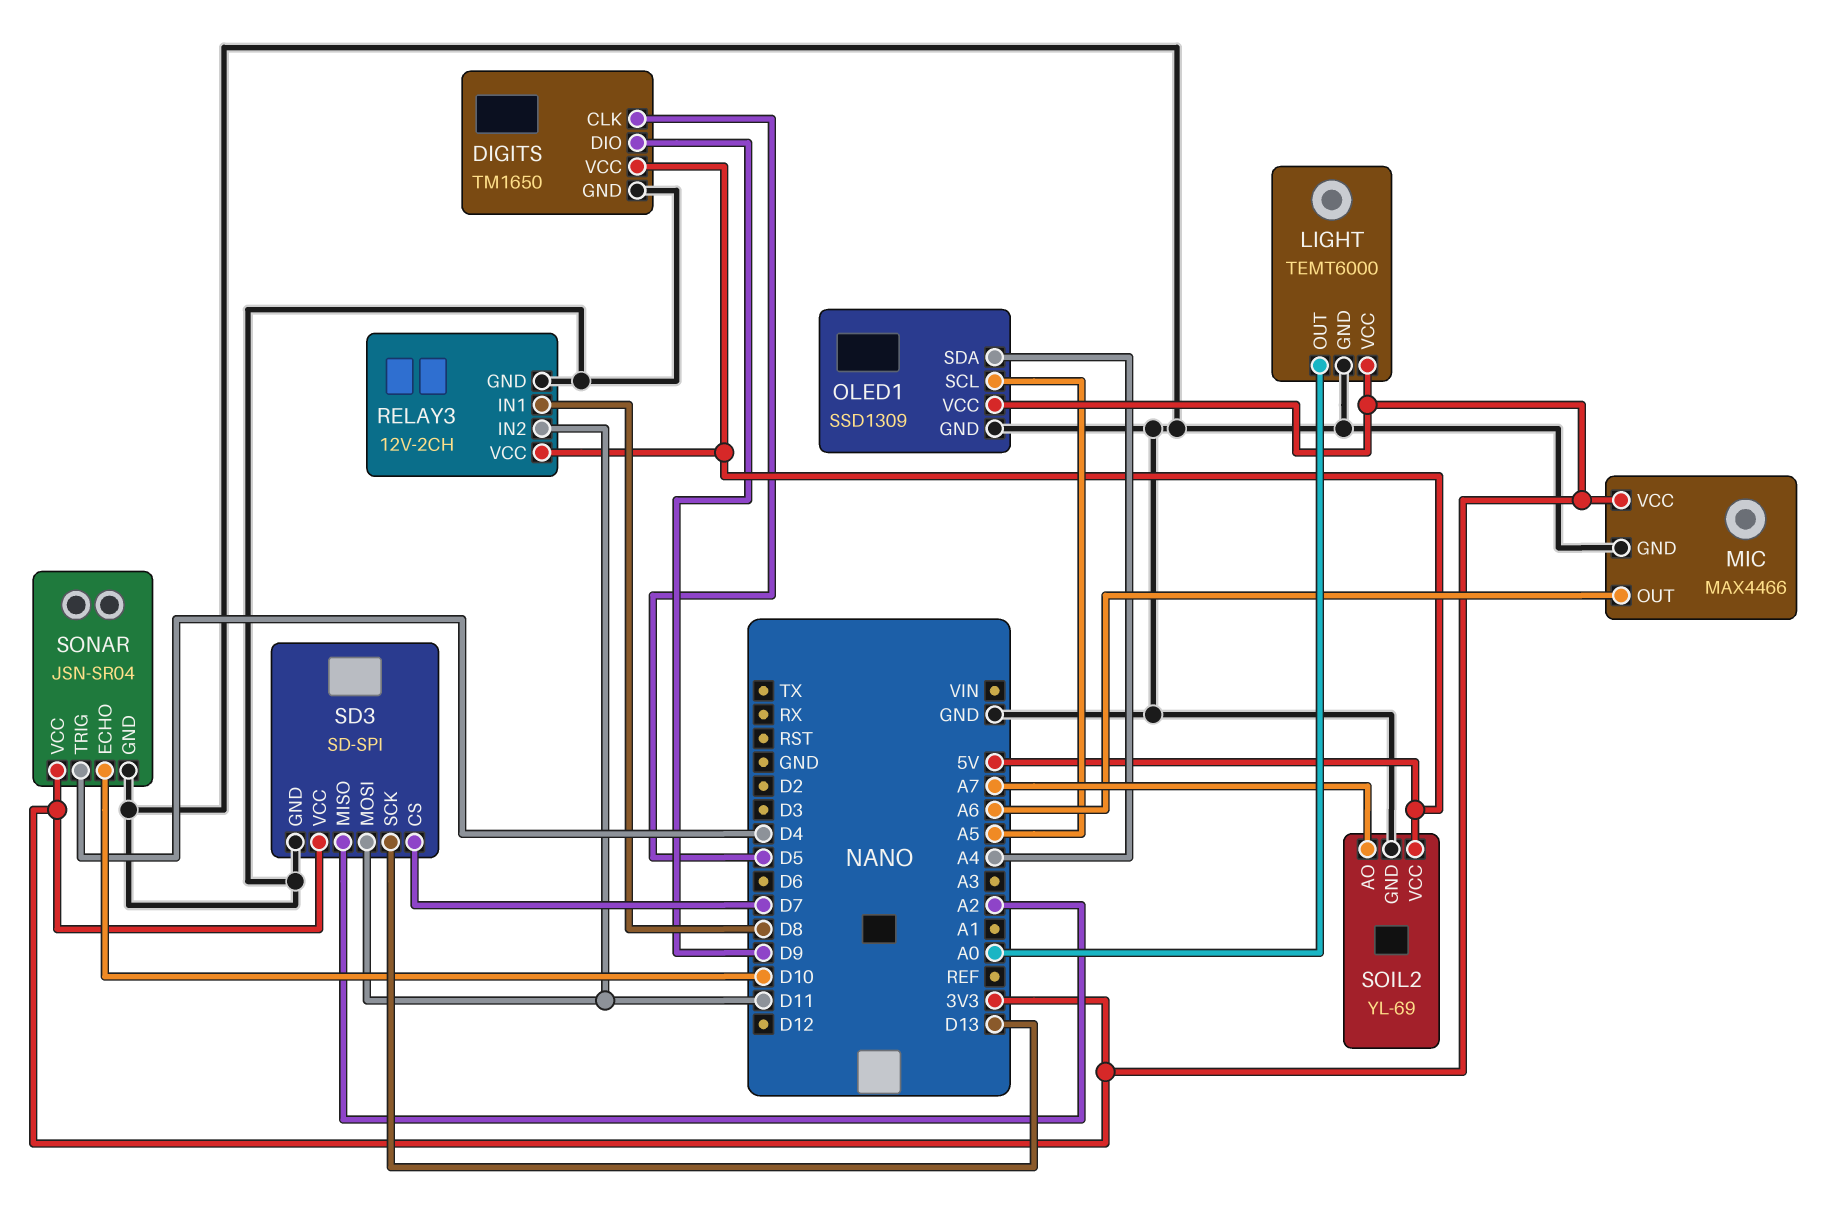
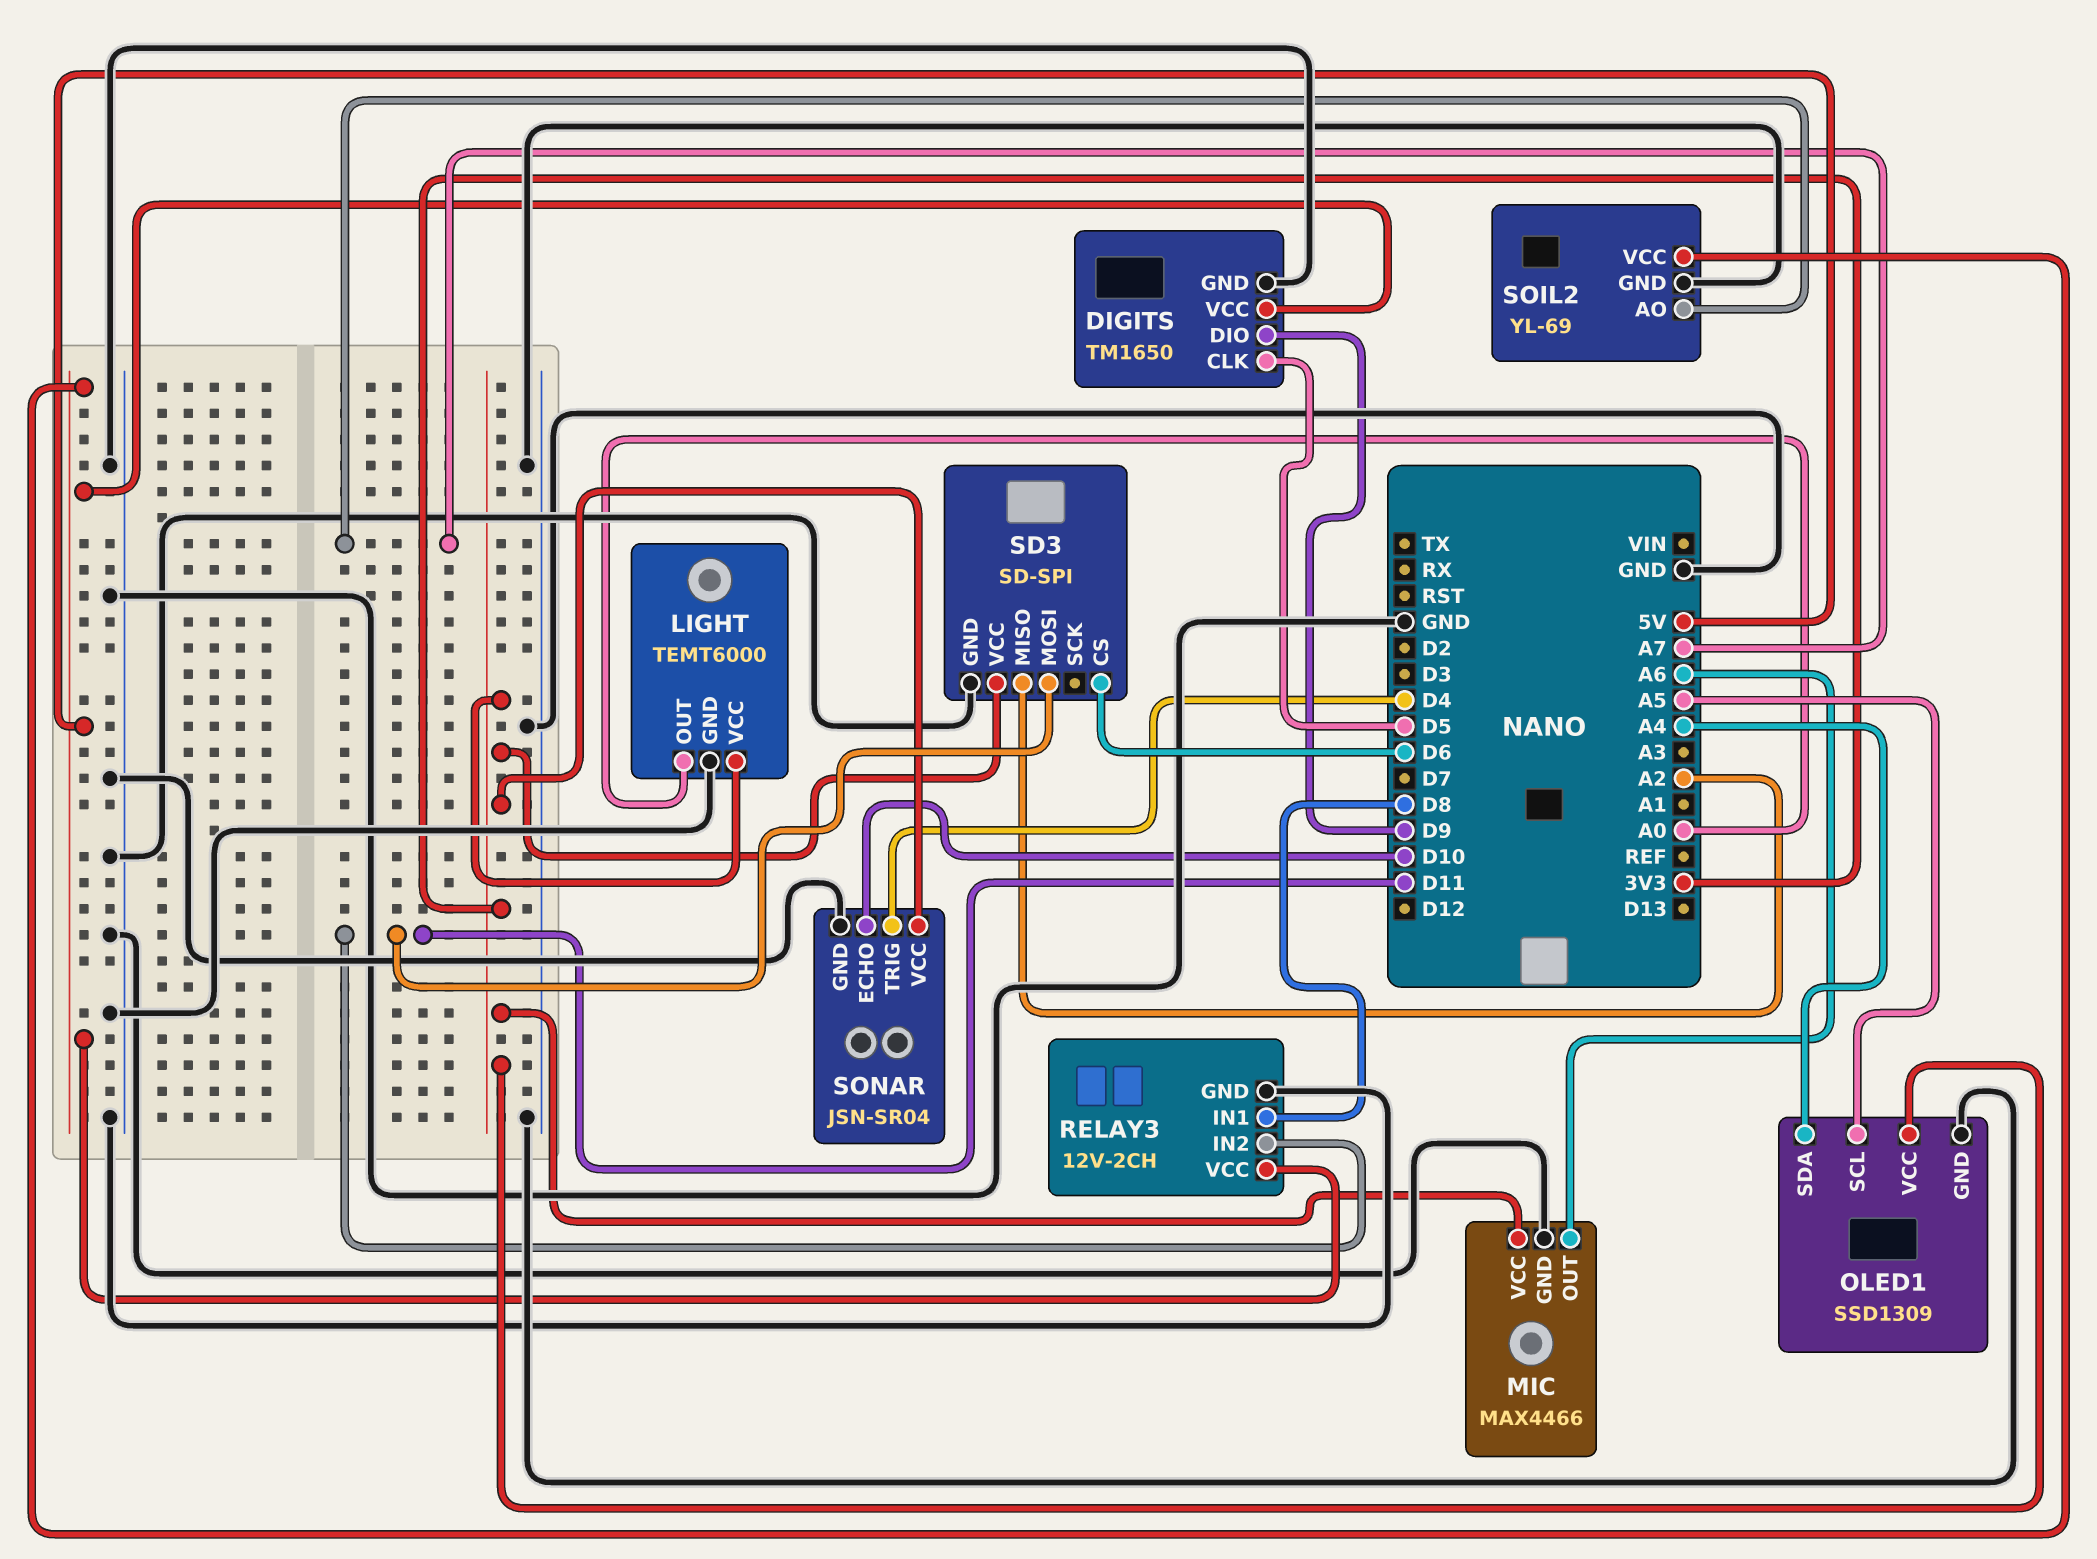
SD3 pin CS: D7 -> D6
SD3 pin SCK: D13 -> none

